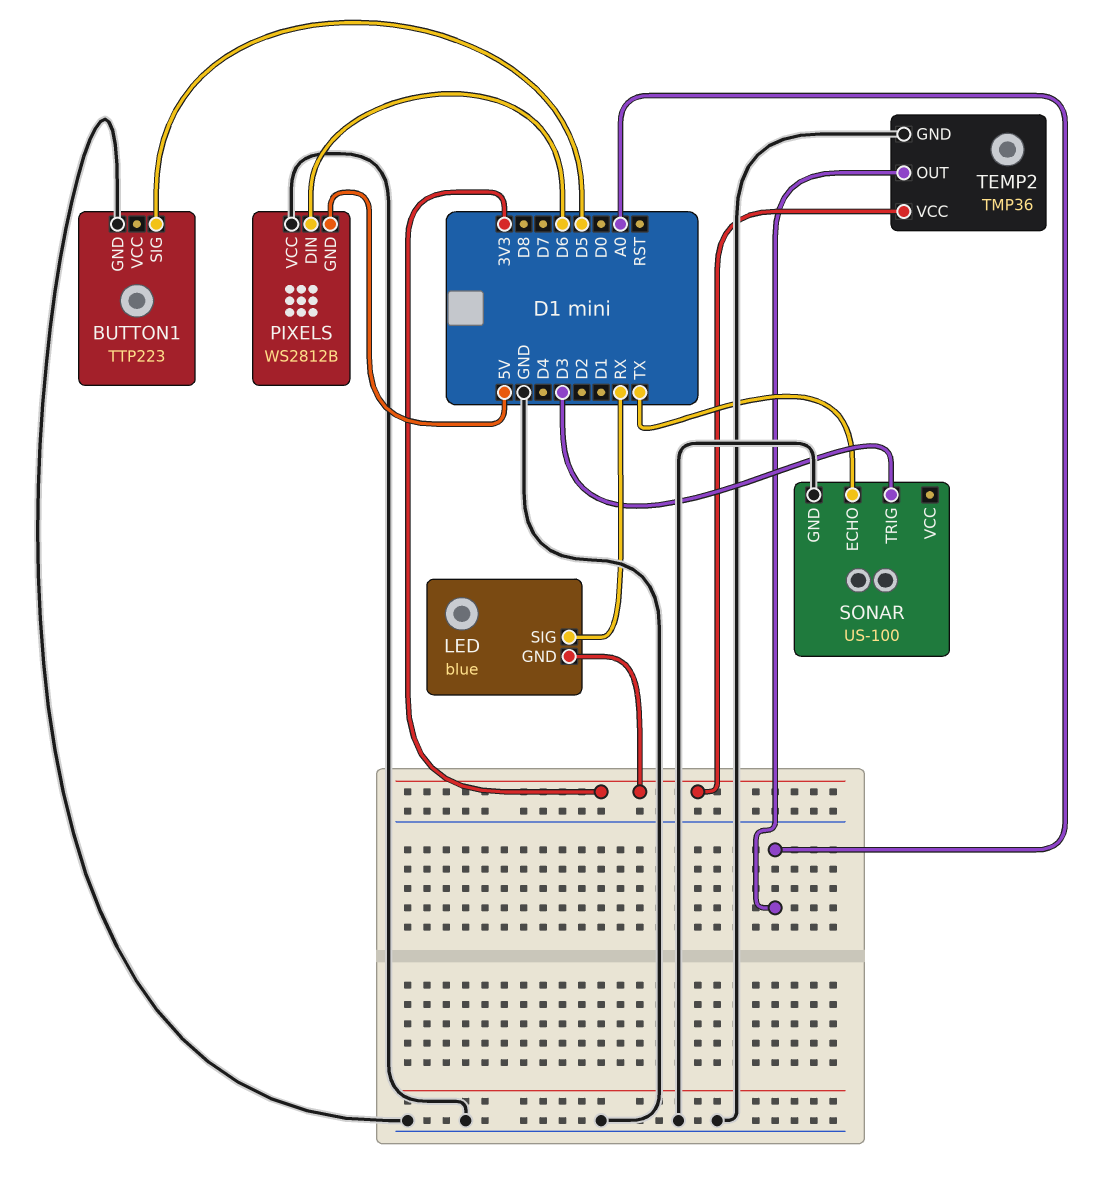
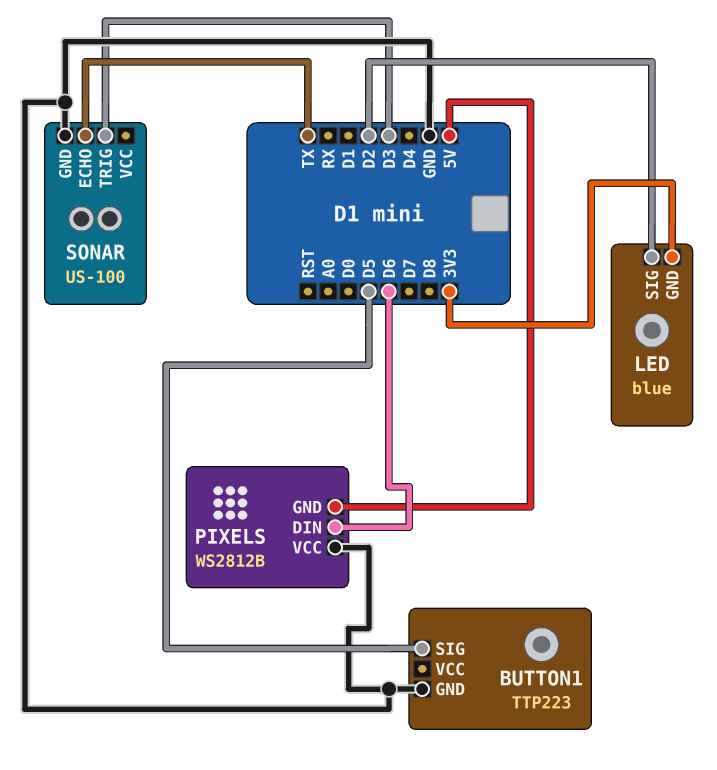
LED pin SIG: RX -> D2
TEMP2: TMP36 -> none
TEMP2 pin GND: GND -> none
TEMP2 pin OUT: A0 -> none
TEMP2 pin VCC: 3V3 -> none

